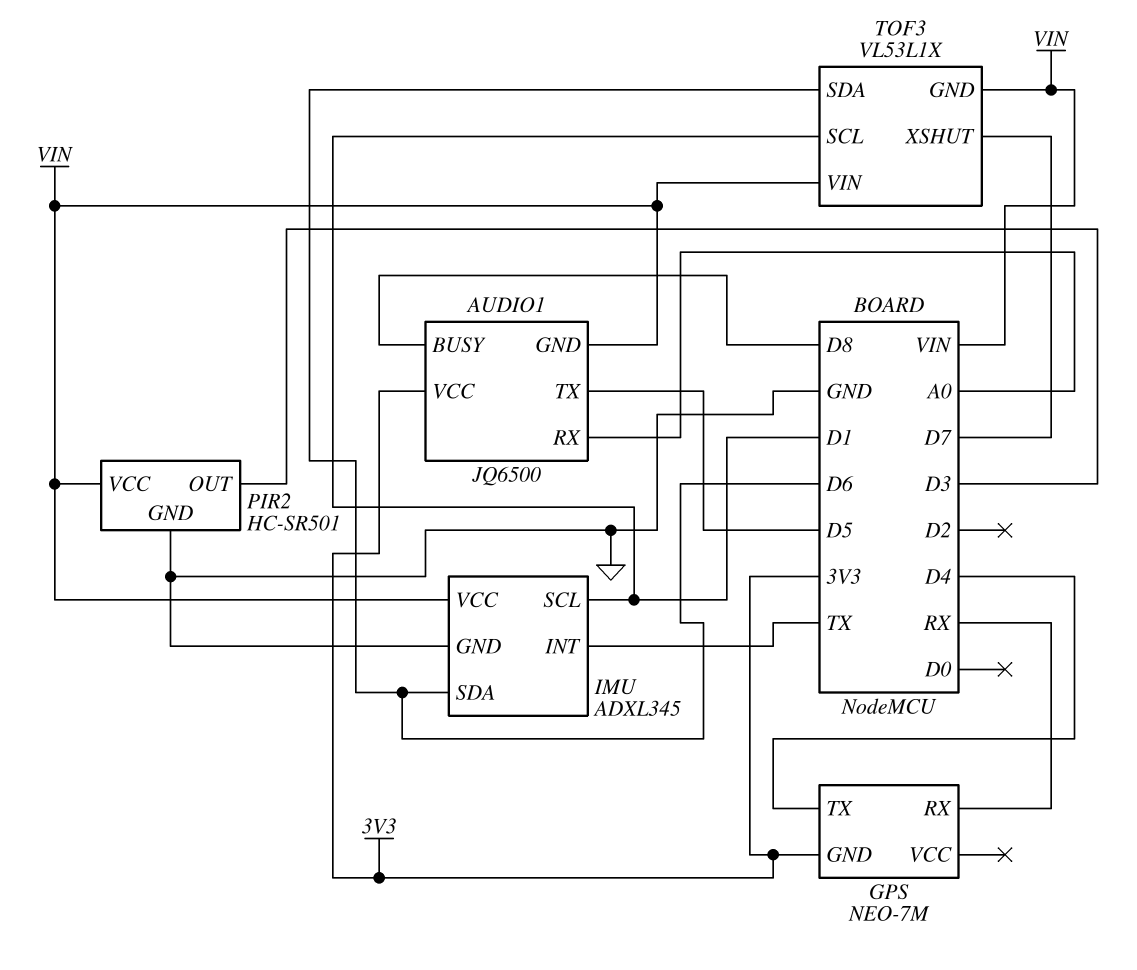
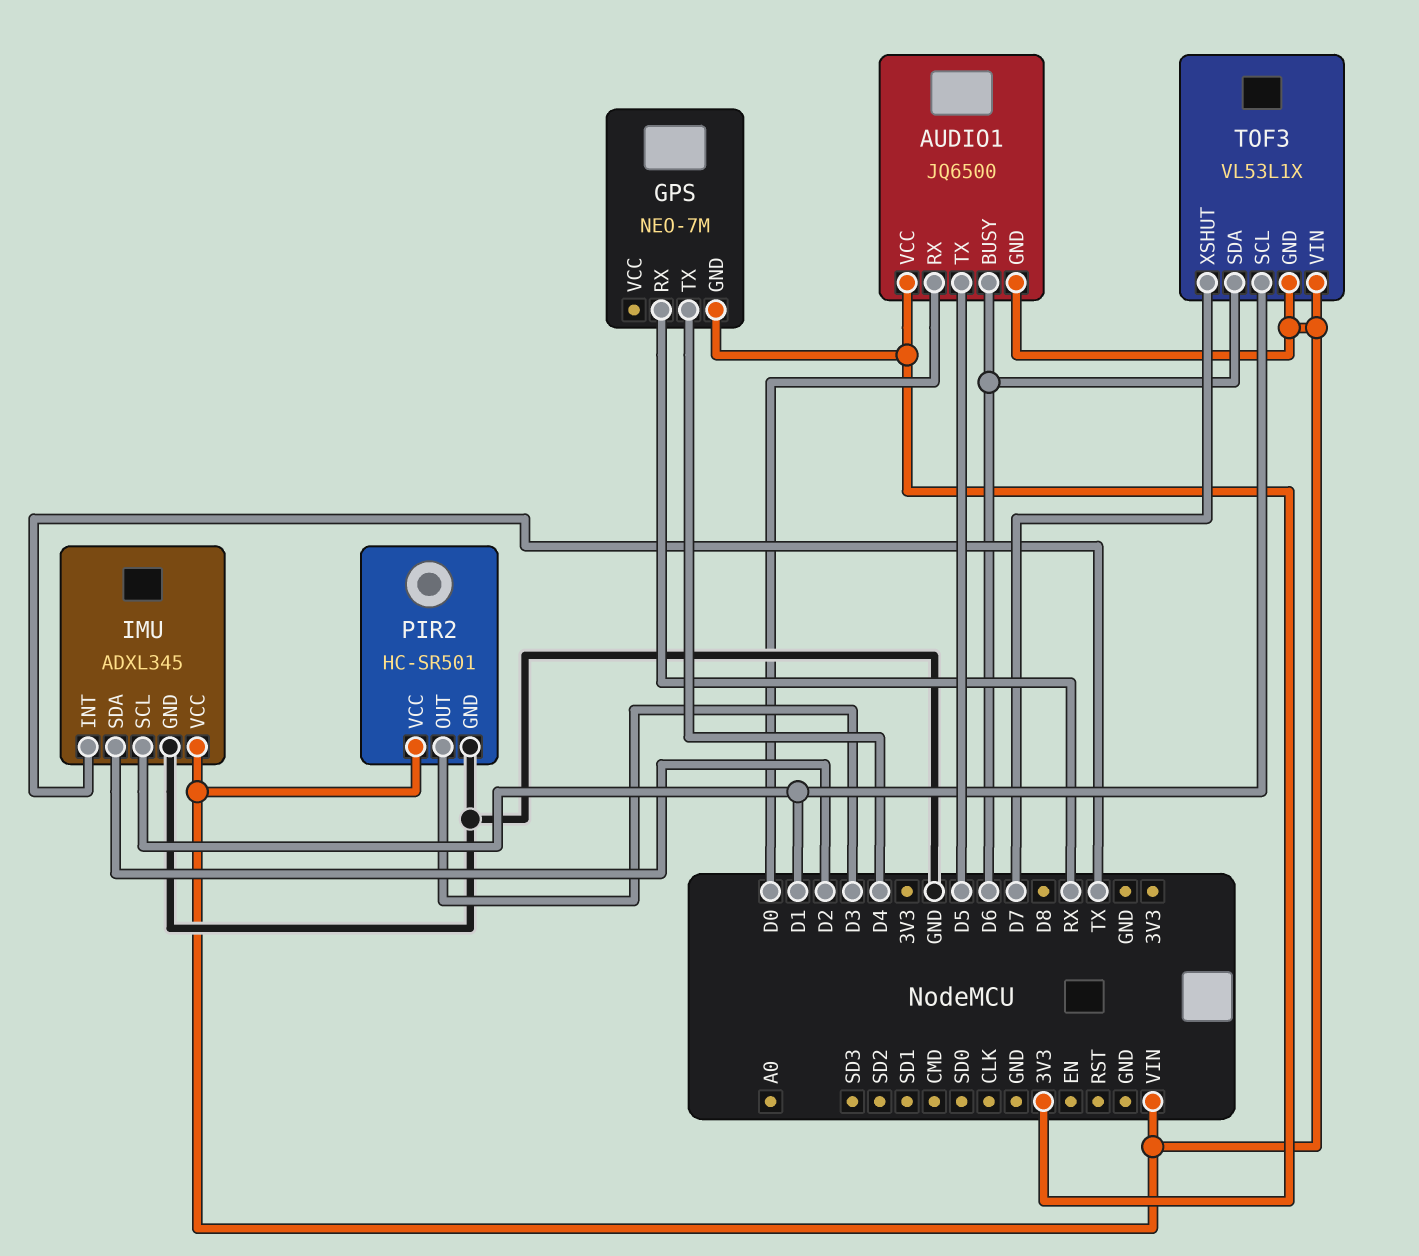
AUDIO1 pin BUSY: D8 -> D6
AUDIO1 pin RX: A0 -> D0
IMU pin SDA: D6 -> D2

